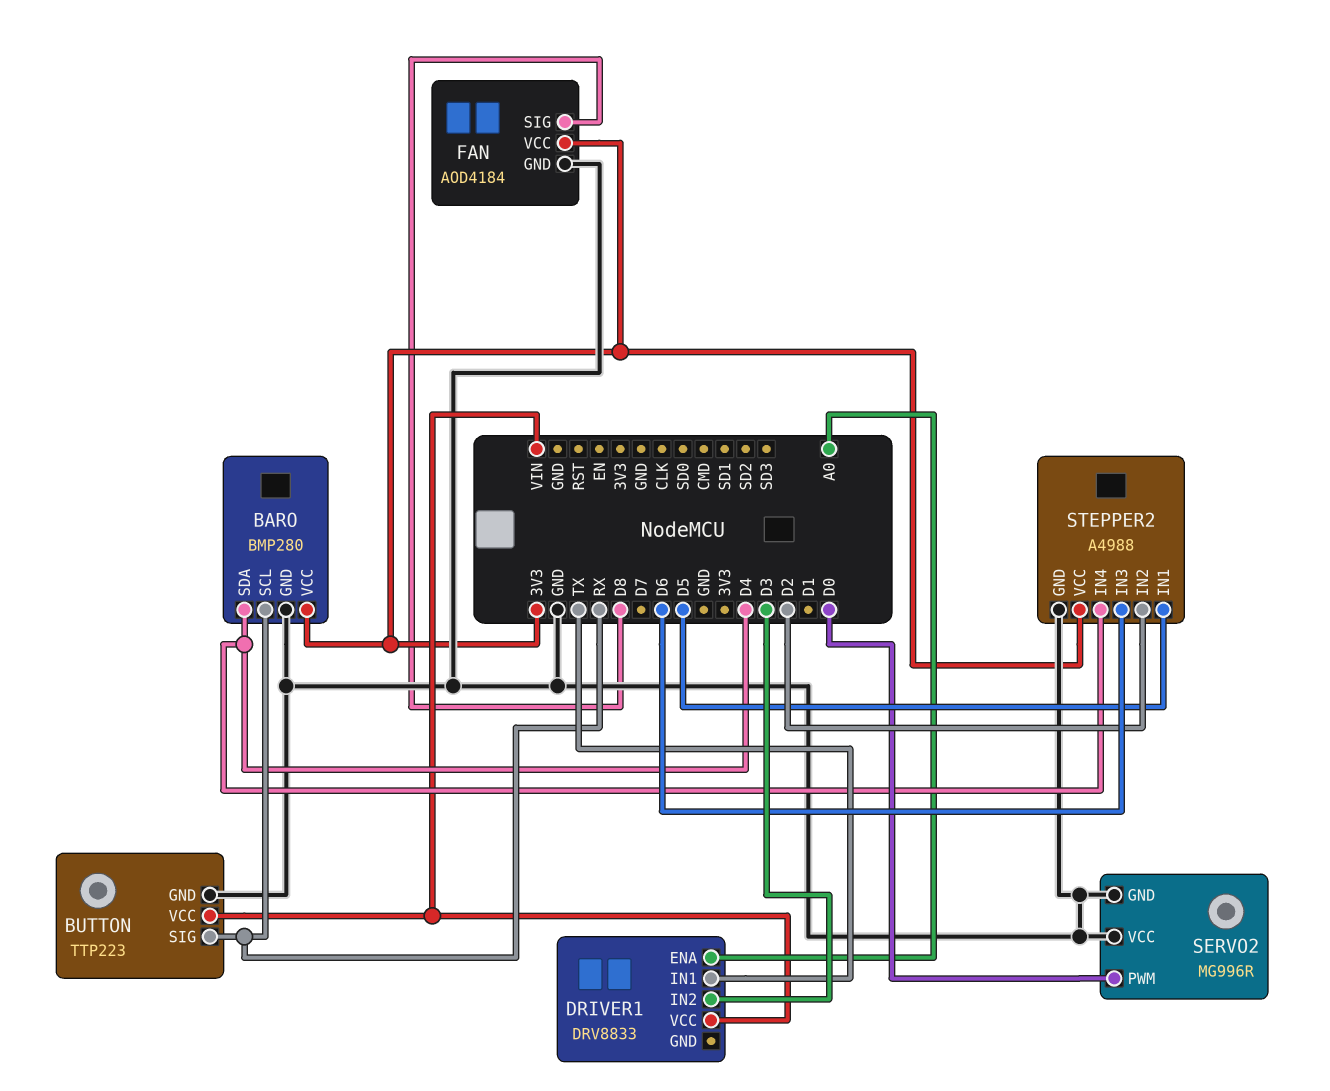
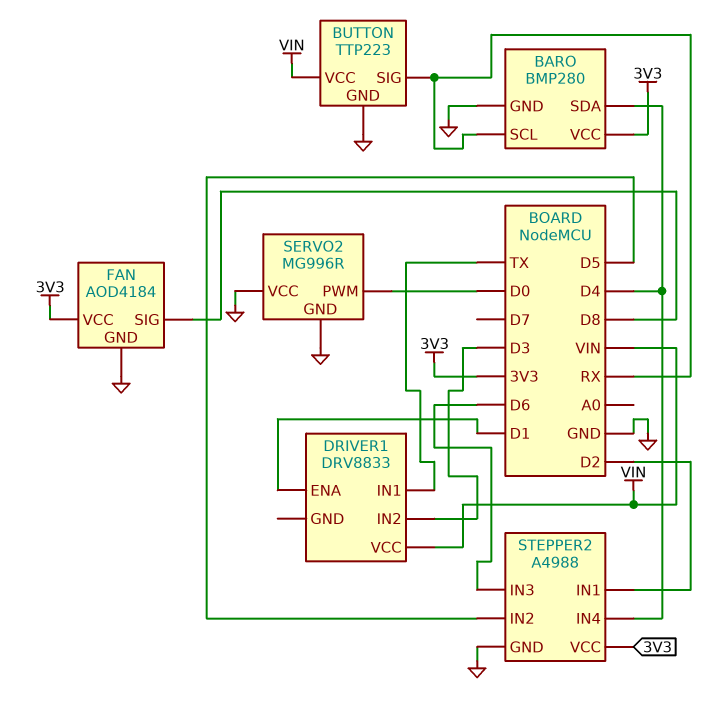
DRIVER1 pin ENA: A0 -> D1
STEPPER2 pin IN1: D5 -> D2
STEPPER2 pin IN2: D2 -> D5

